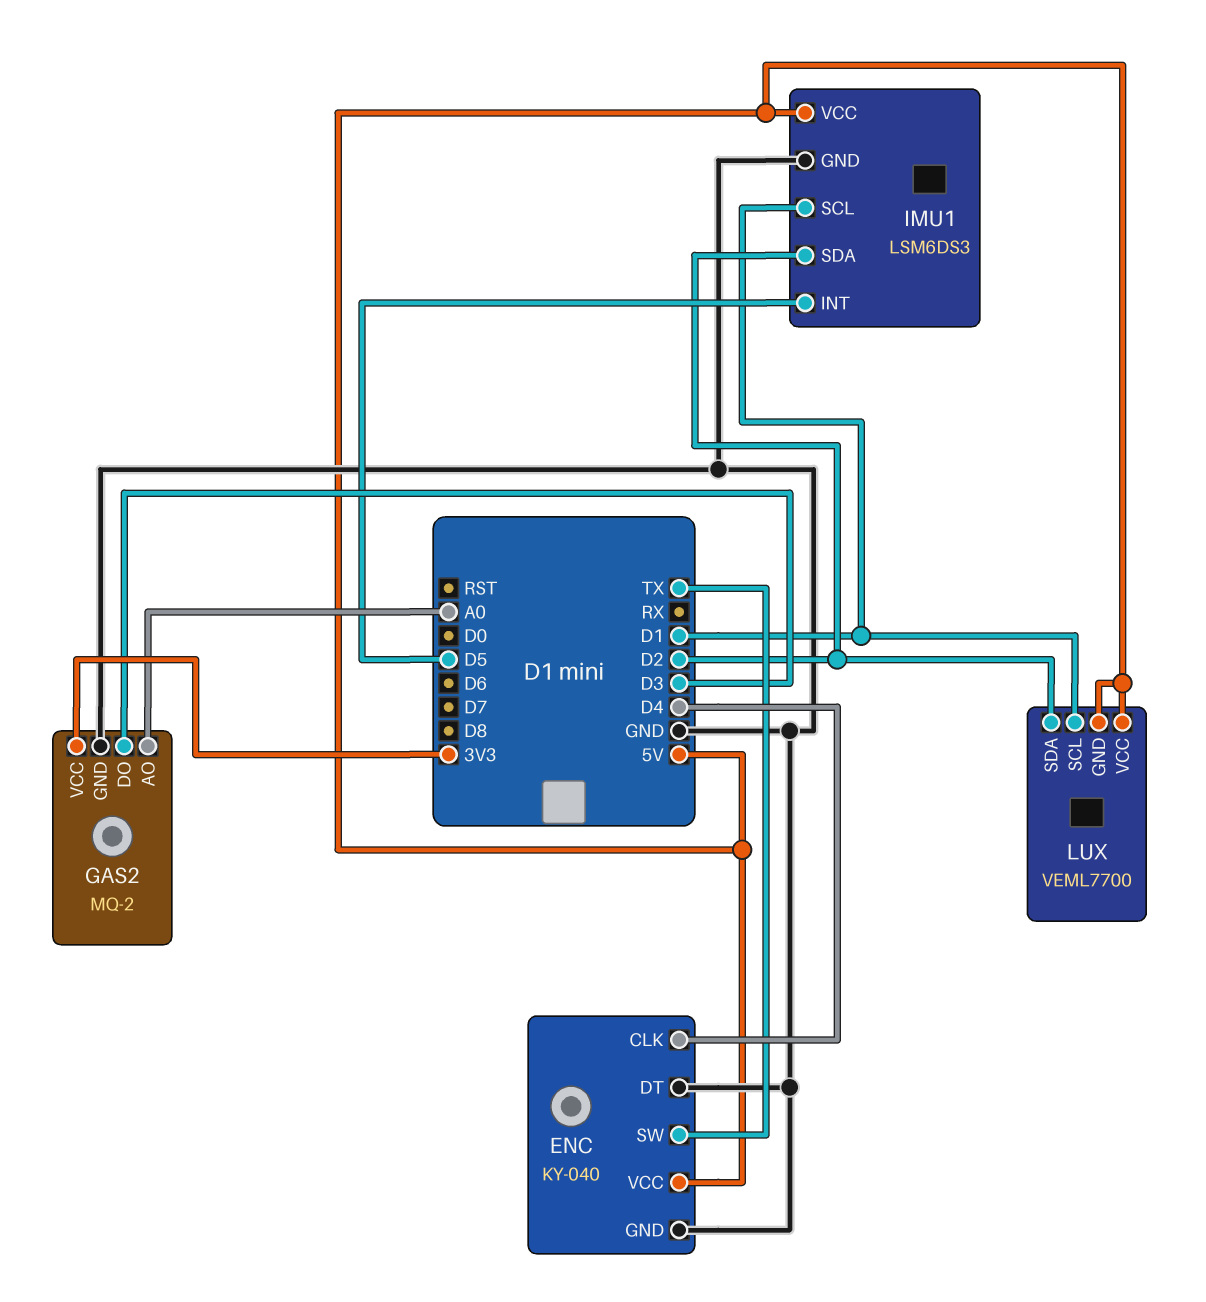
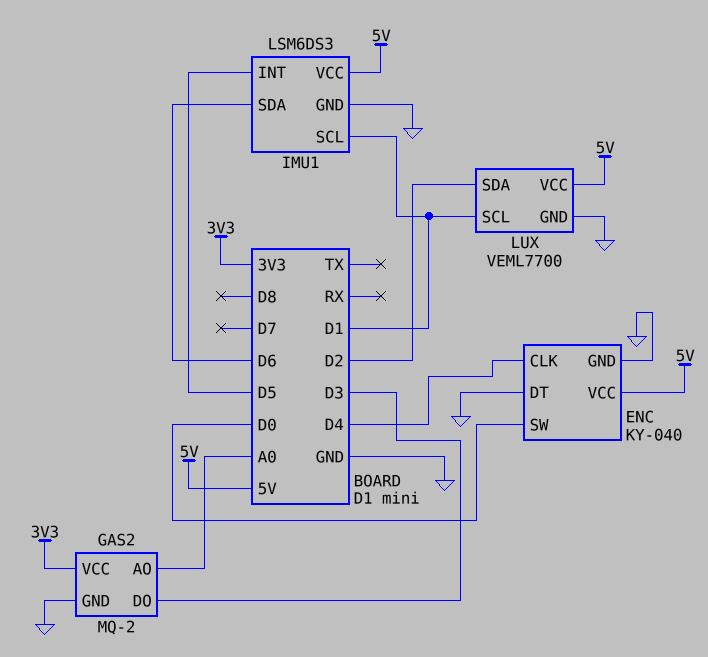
ENC pin SW: TX -> D0
IMU1 pin SDA: D2 -> D6
LUX pin GND: 5V -> GND

